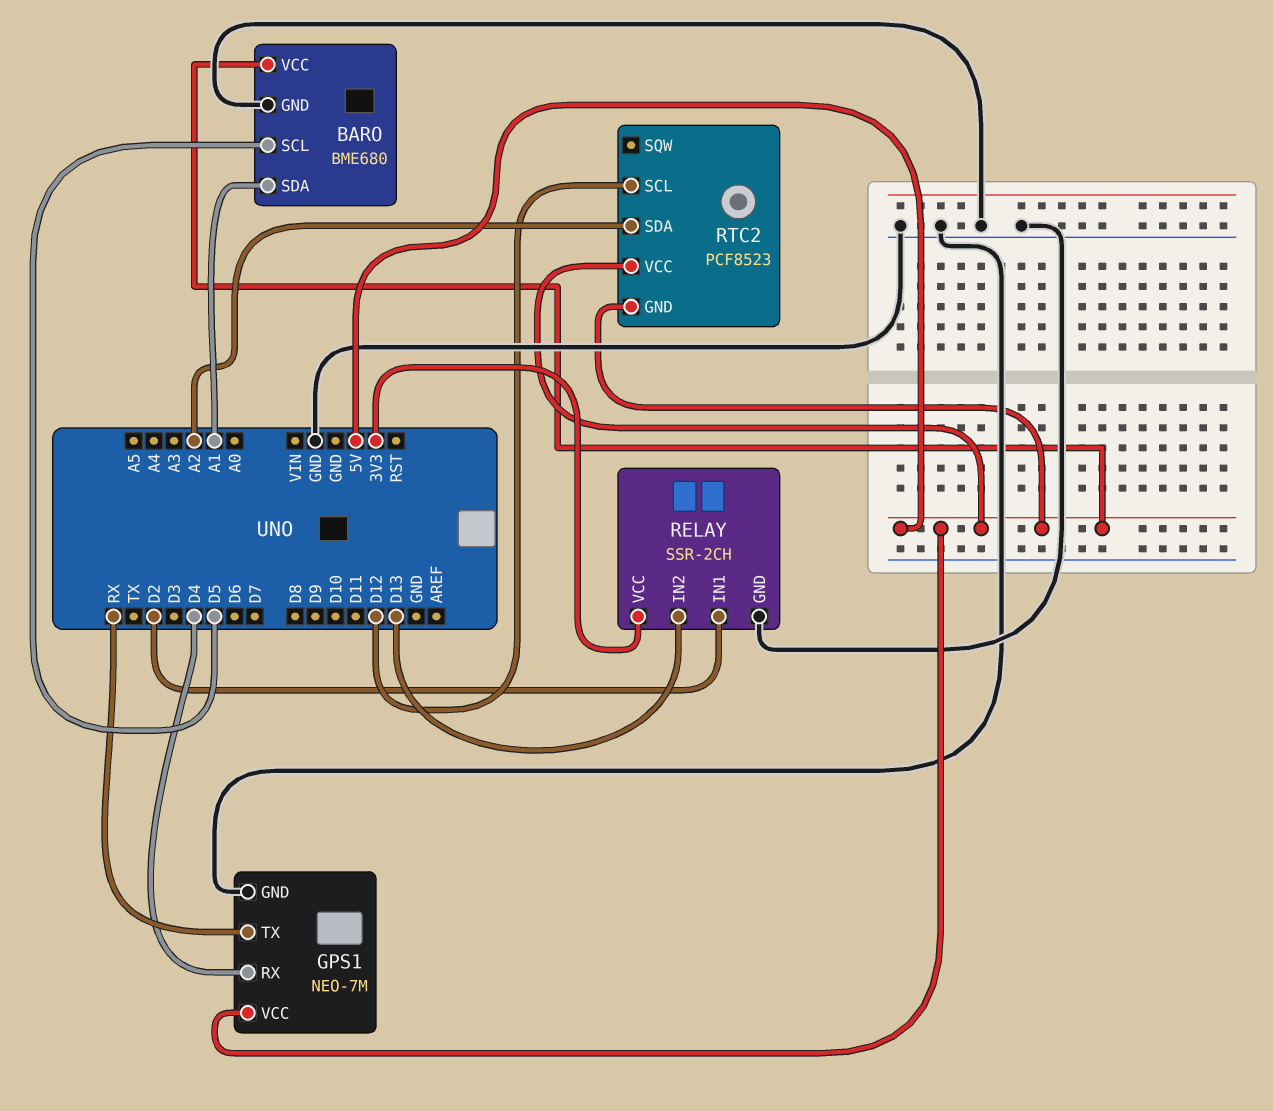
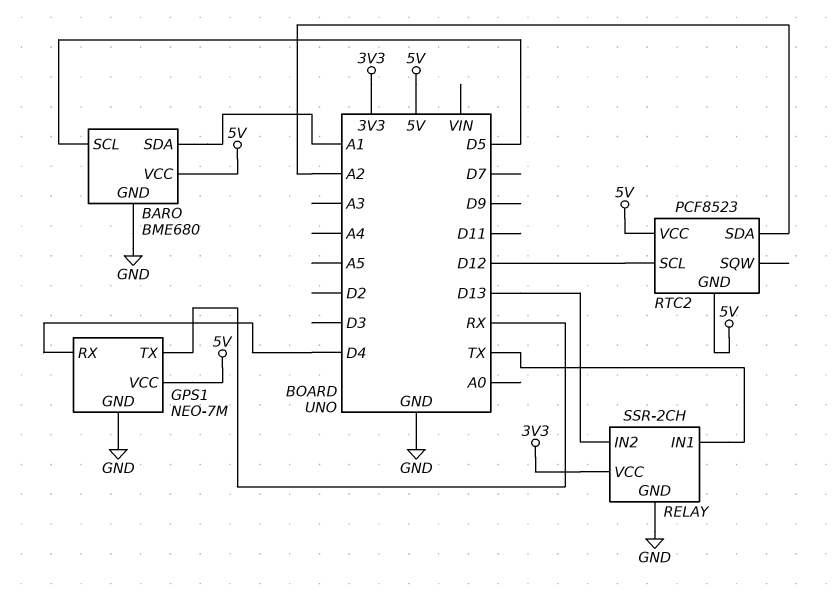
RELAY pin IN1: D2 -> TX

